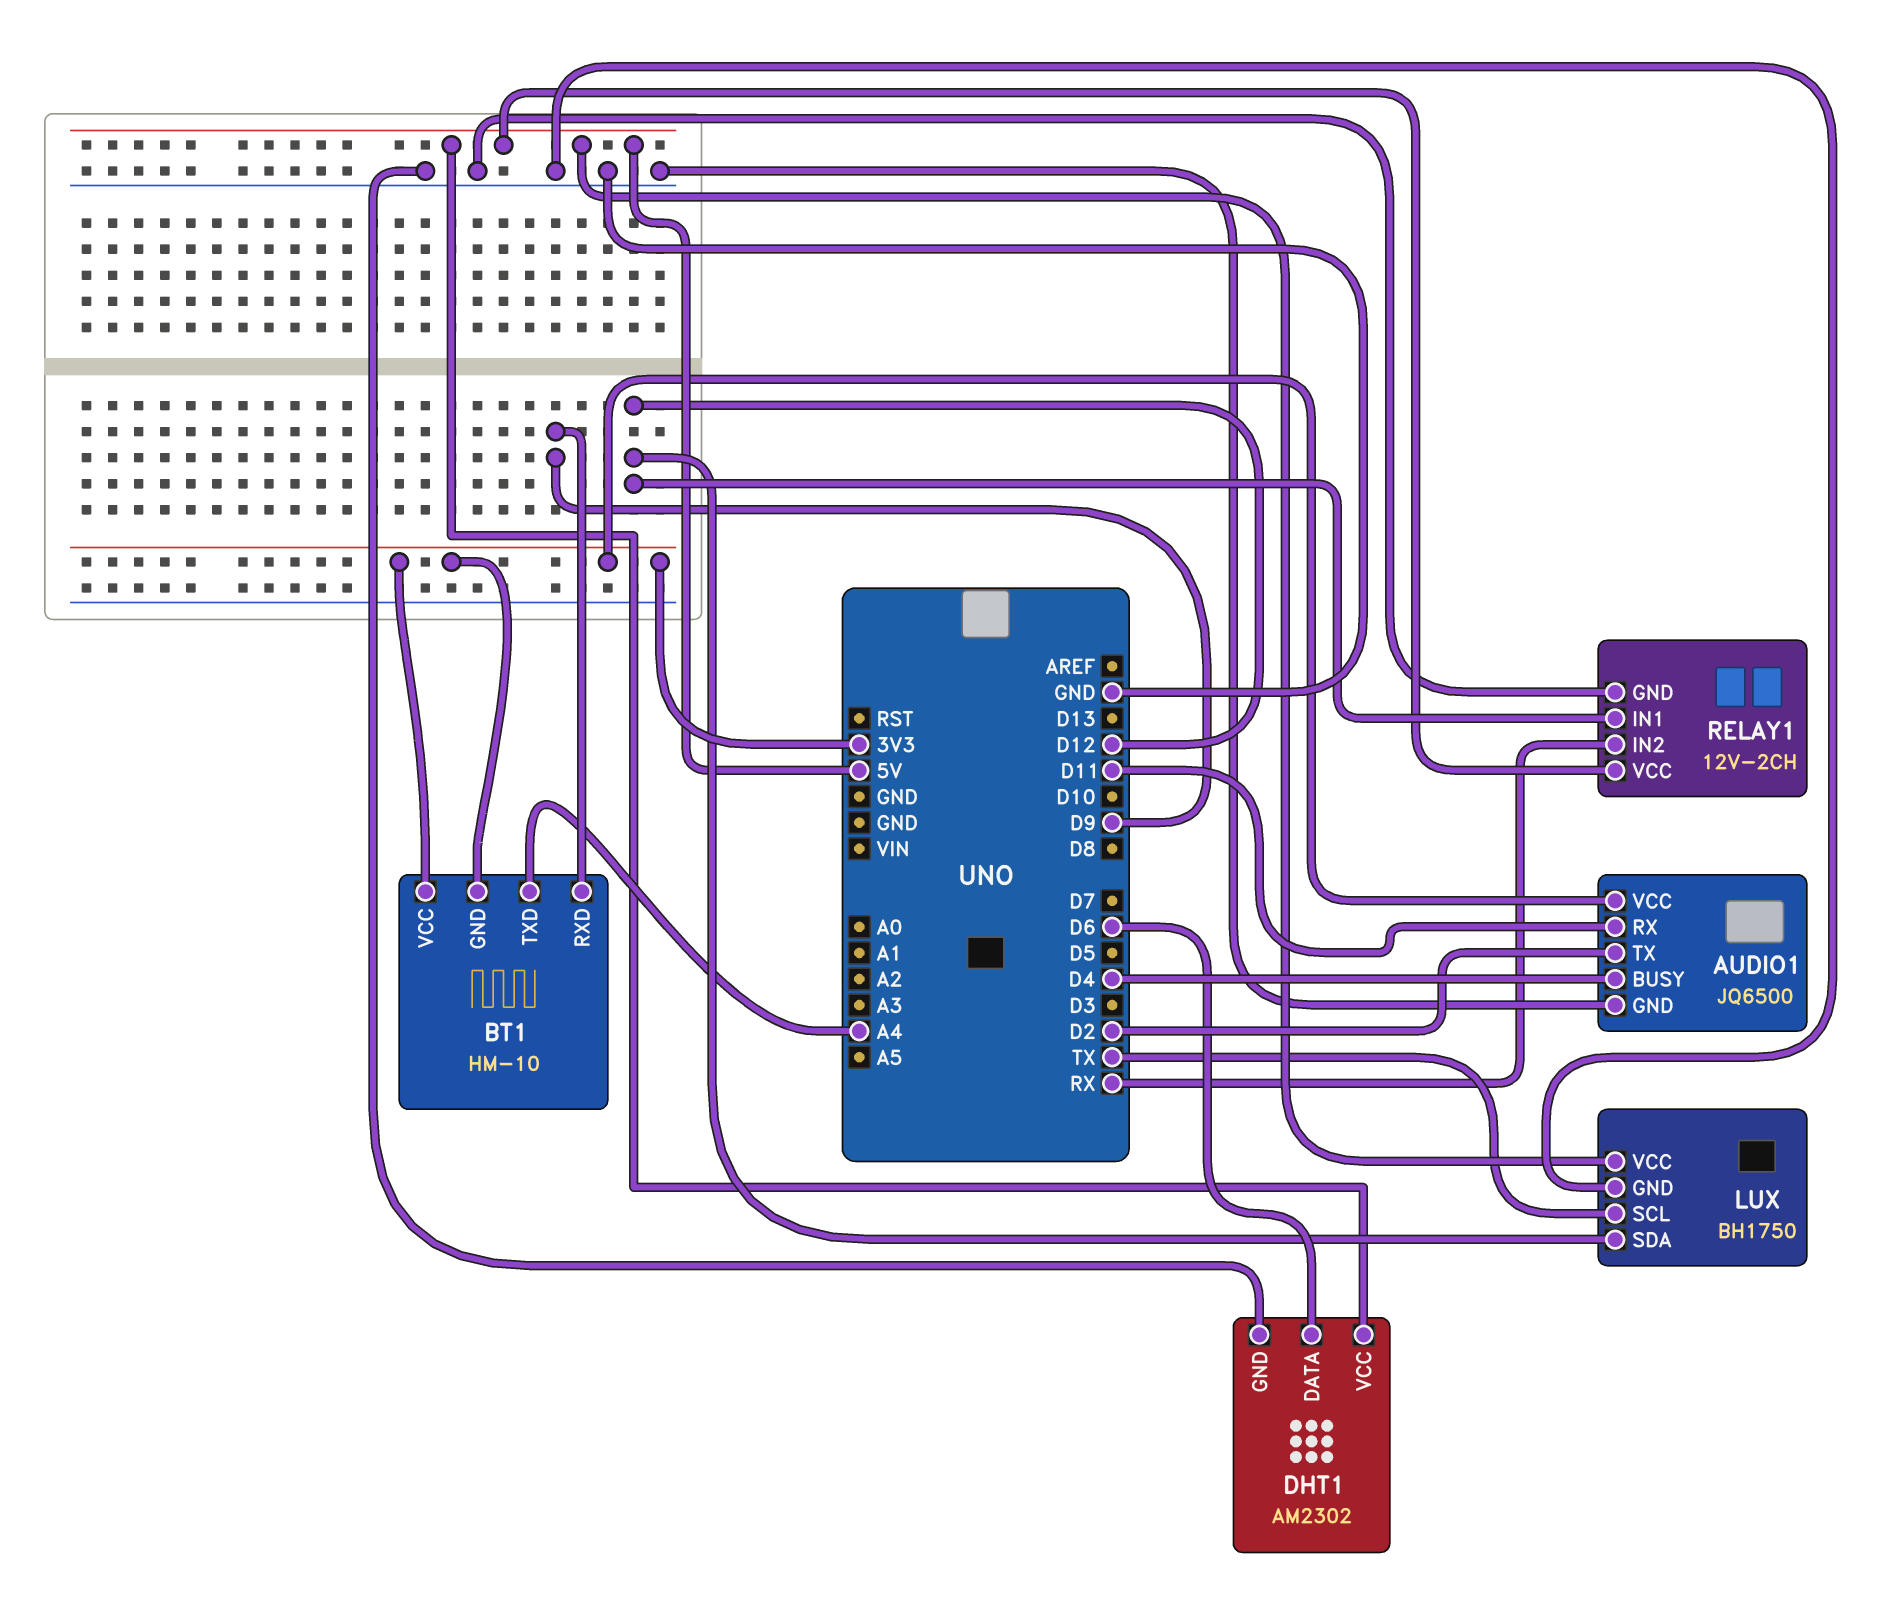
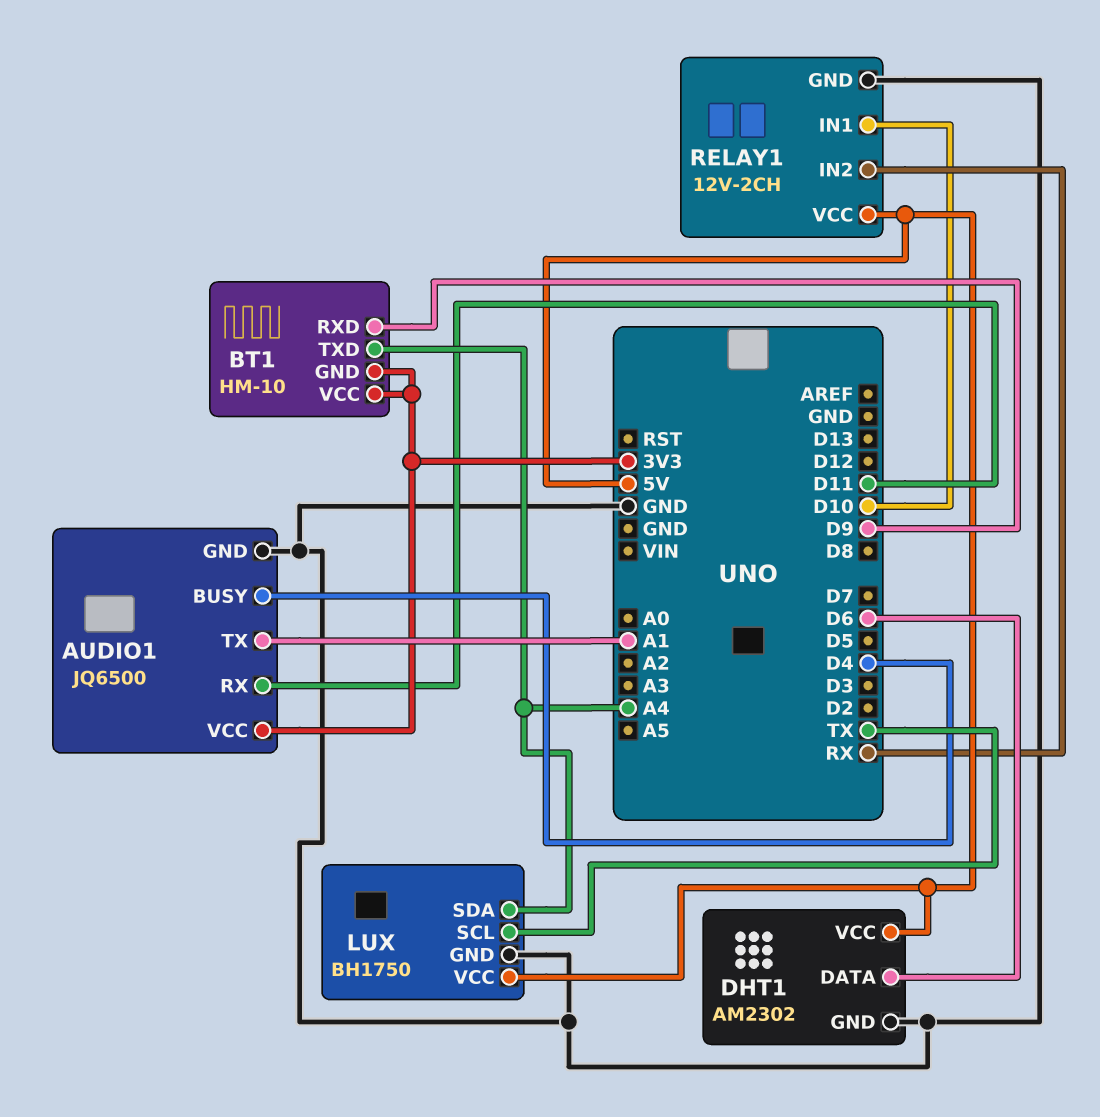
AUDIO1 pin TX: D2 -> A1
LUX pin SDA: D12 -> A4
RELAY1 pin IN1: D12 -> D10

